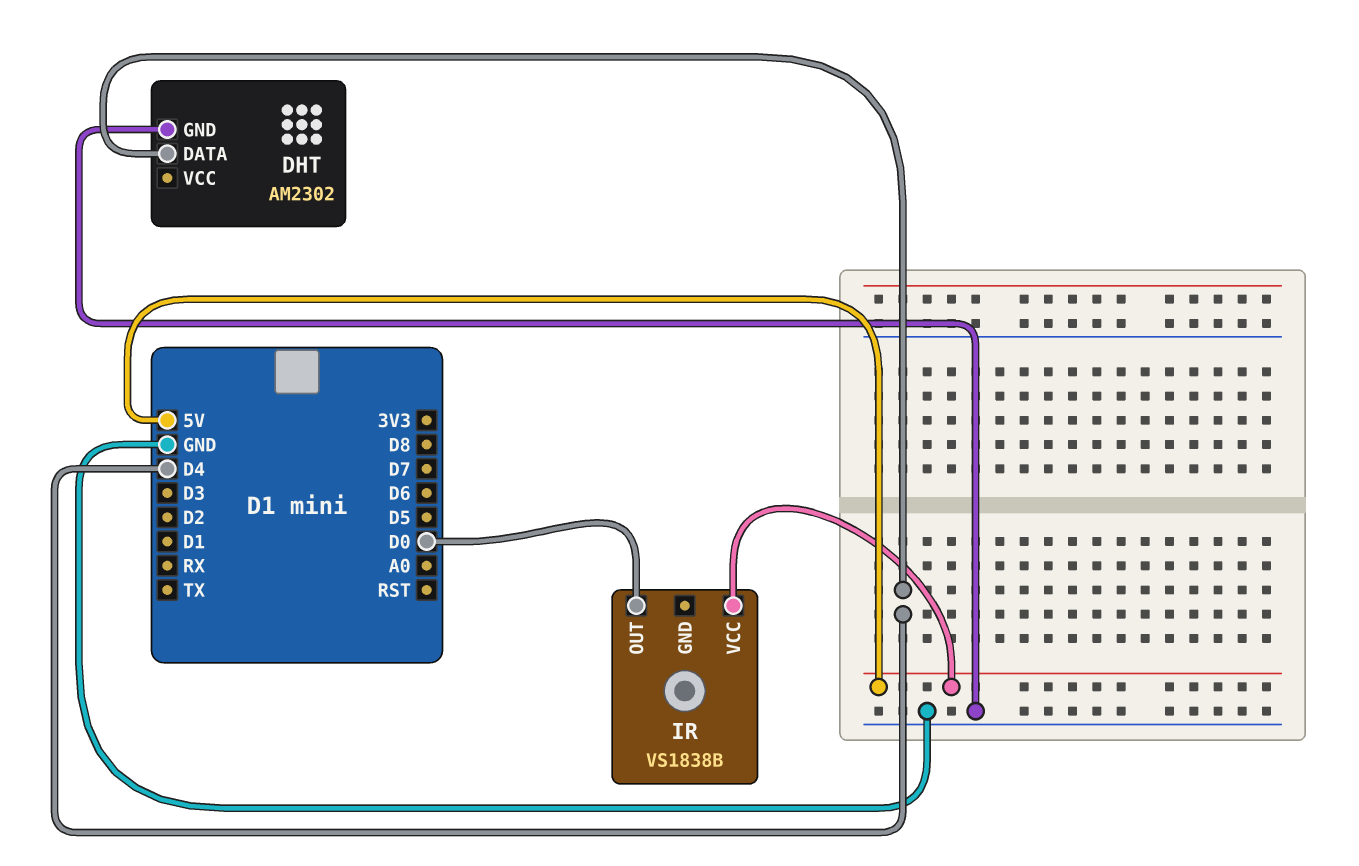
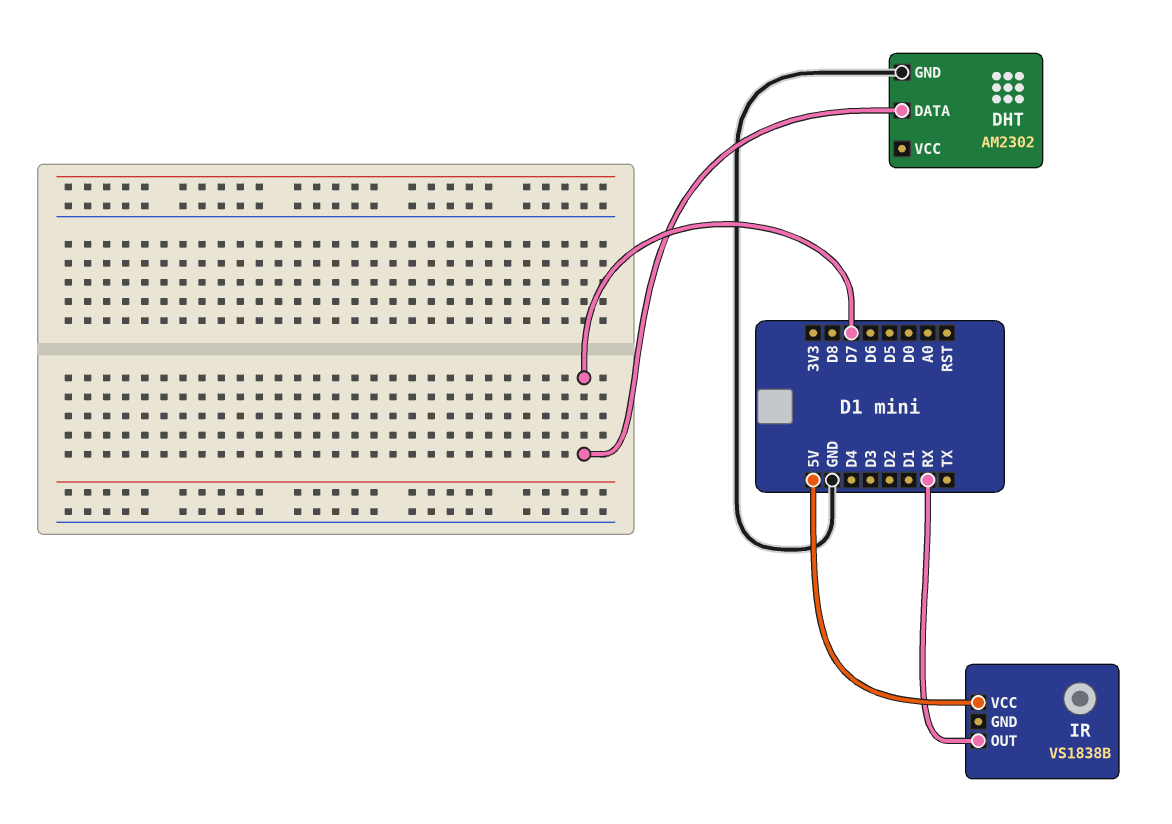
DHT pin DATA: D4 -> D7
IR pin OUT: D0 -> RX

